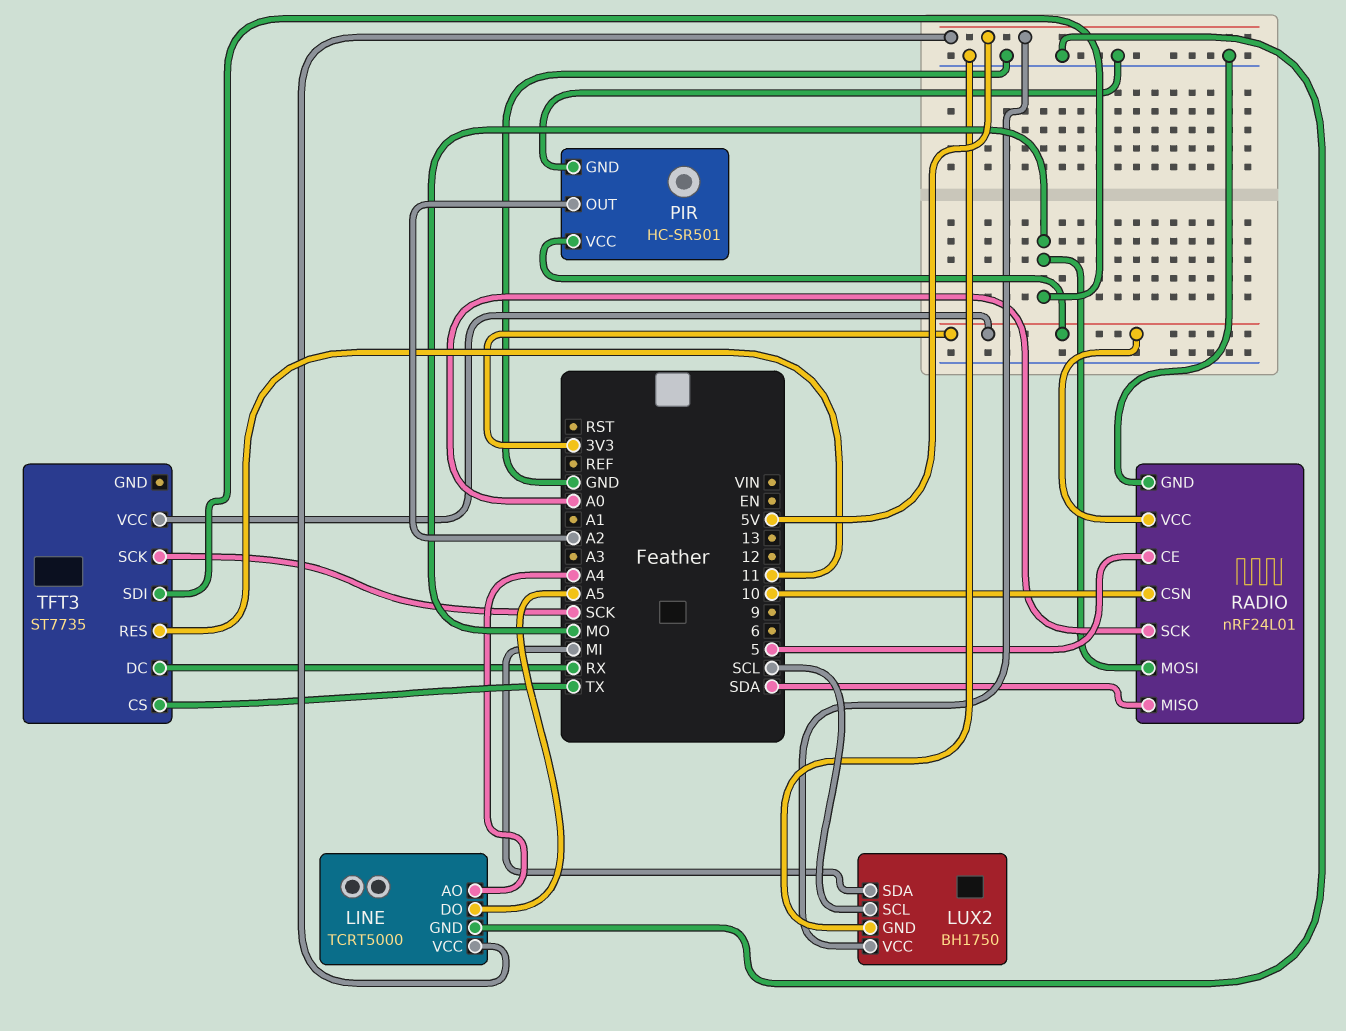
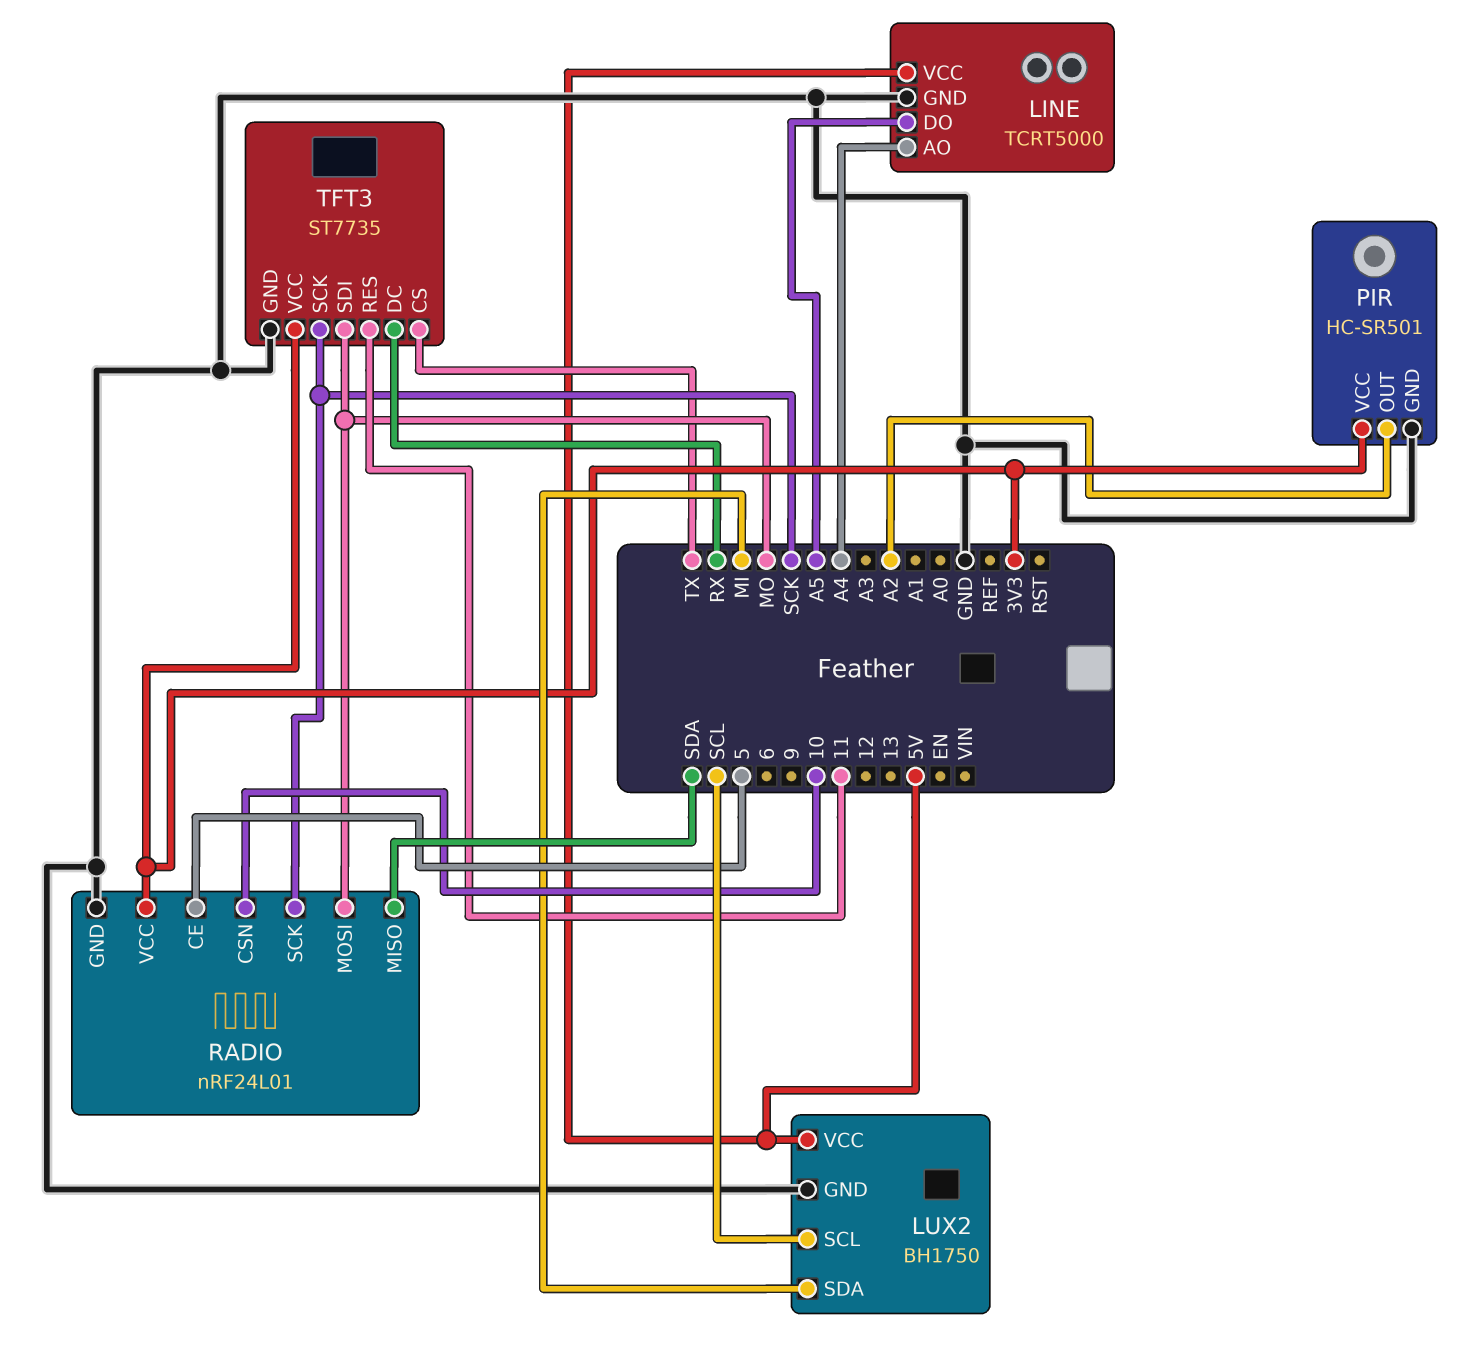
RADIO pin SCK: A0 -> SCK
TFT3 pin GND: none -> GND

